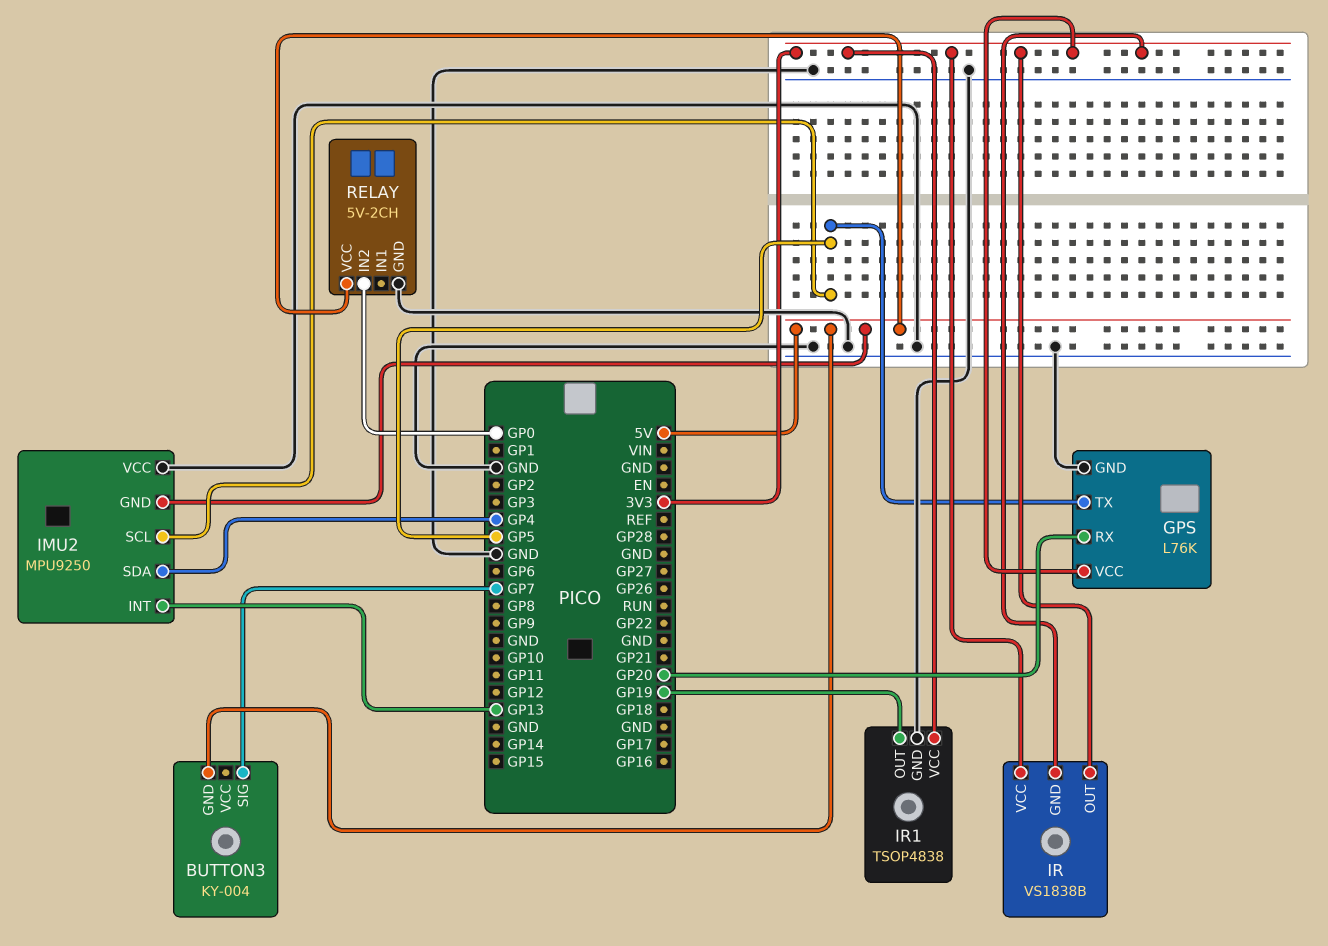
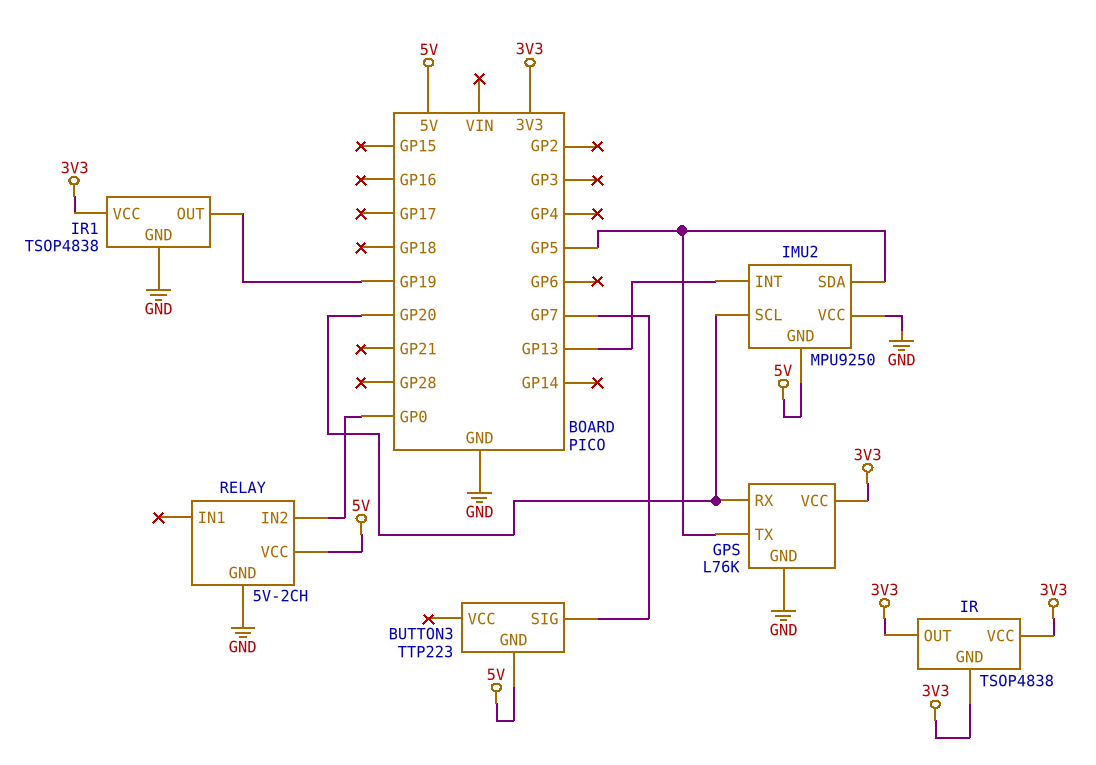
BUTTON3: KY-004 -> TTP223
IMU2 pin SCL: GP5 -> GP20
IMU2 pin SDA: GP4 -> GP5
IR: VS1838B -> TSOP4838

